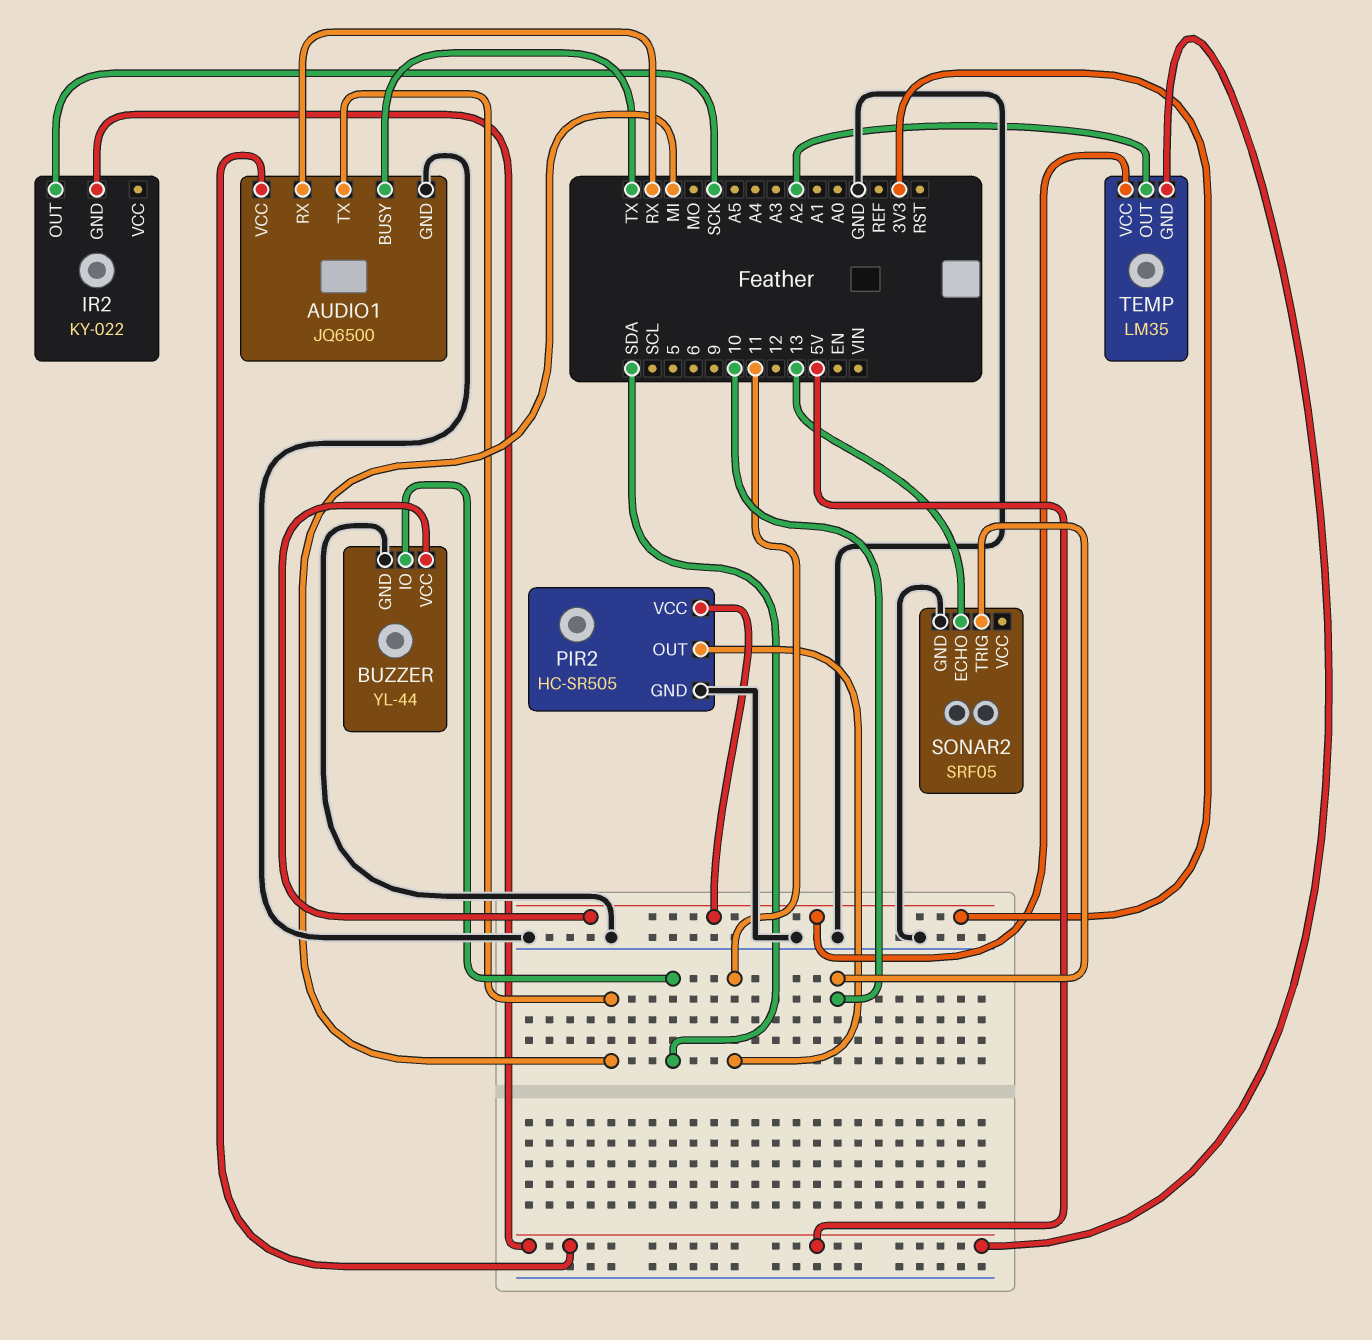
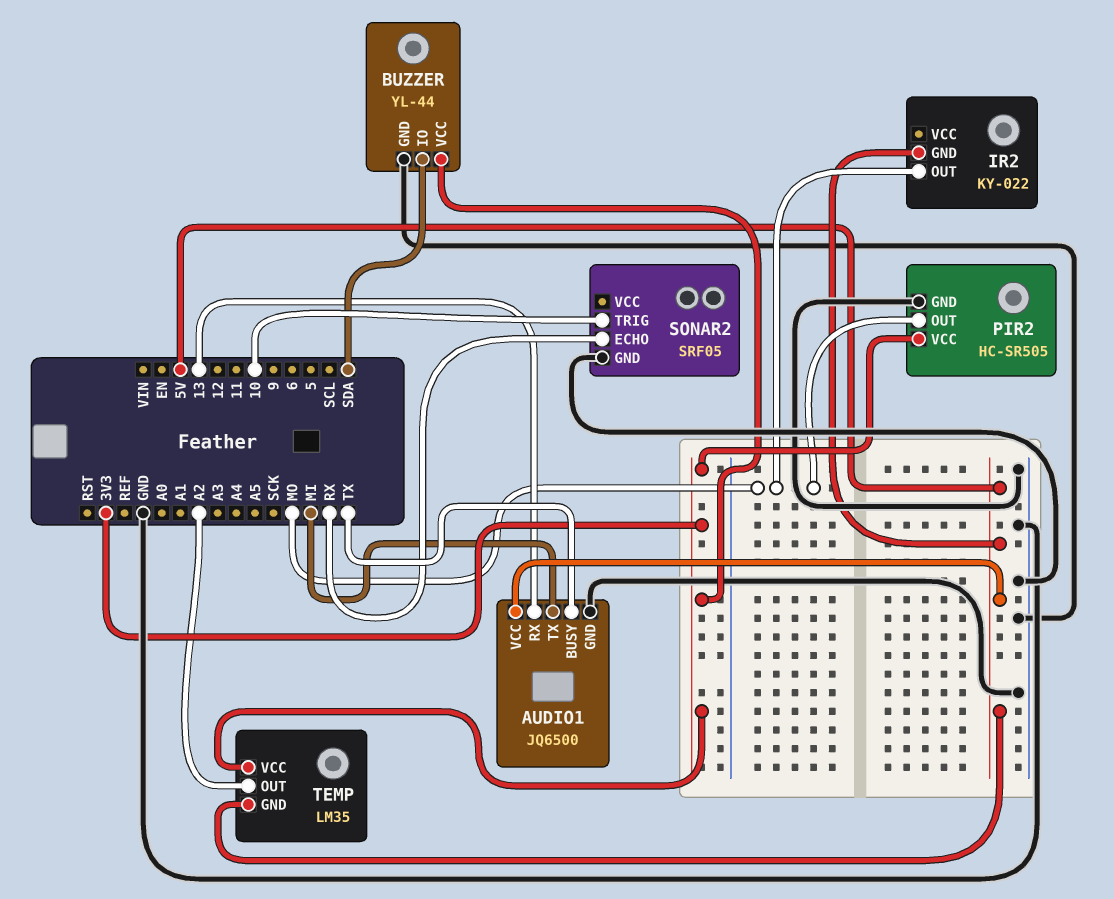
AUDIO1 pin RX: RX -> 13
IR2 pin OUT: SCK -> MO
PIR2 pin OUT: 11 -> MO
SONAR2 pin ECHO: 13 -> RX

